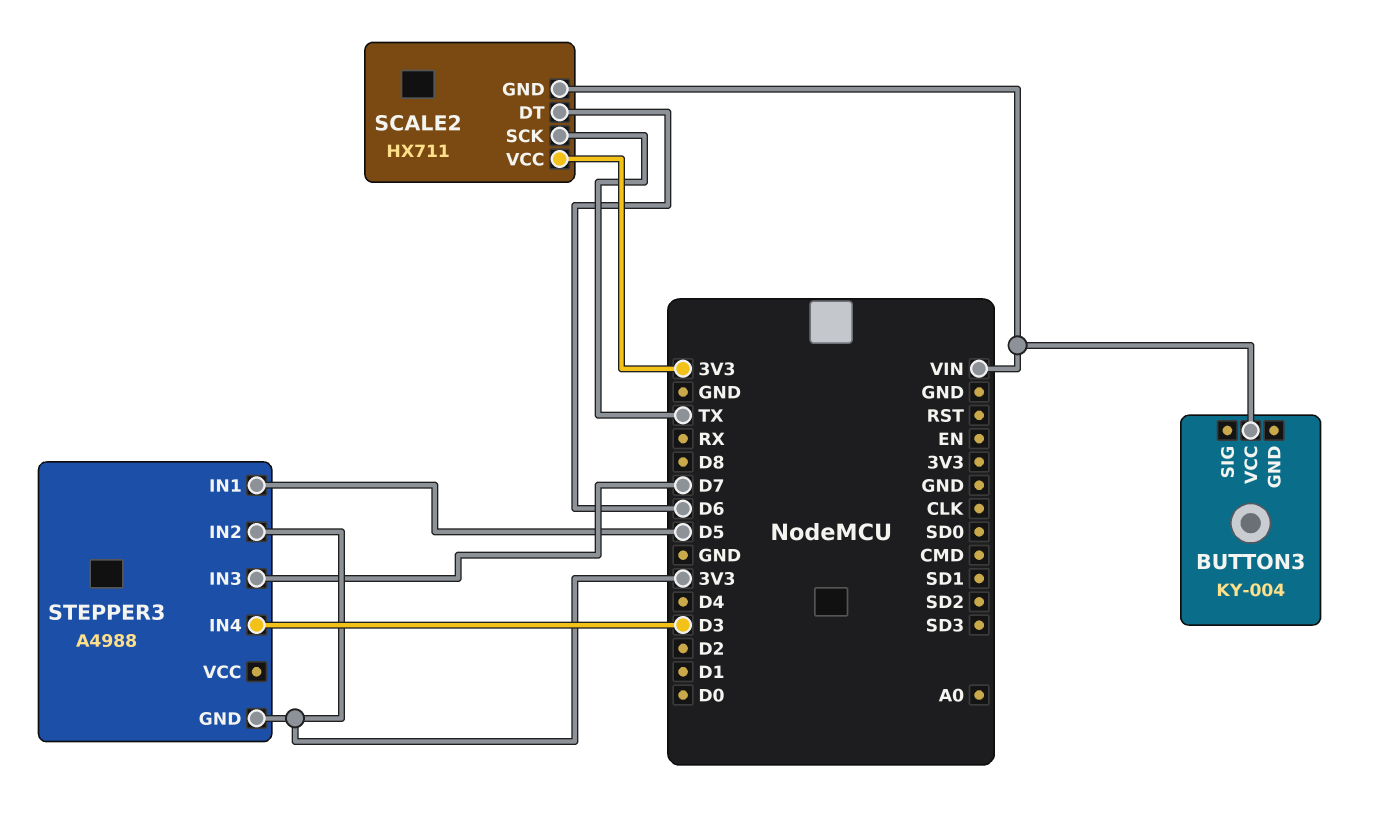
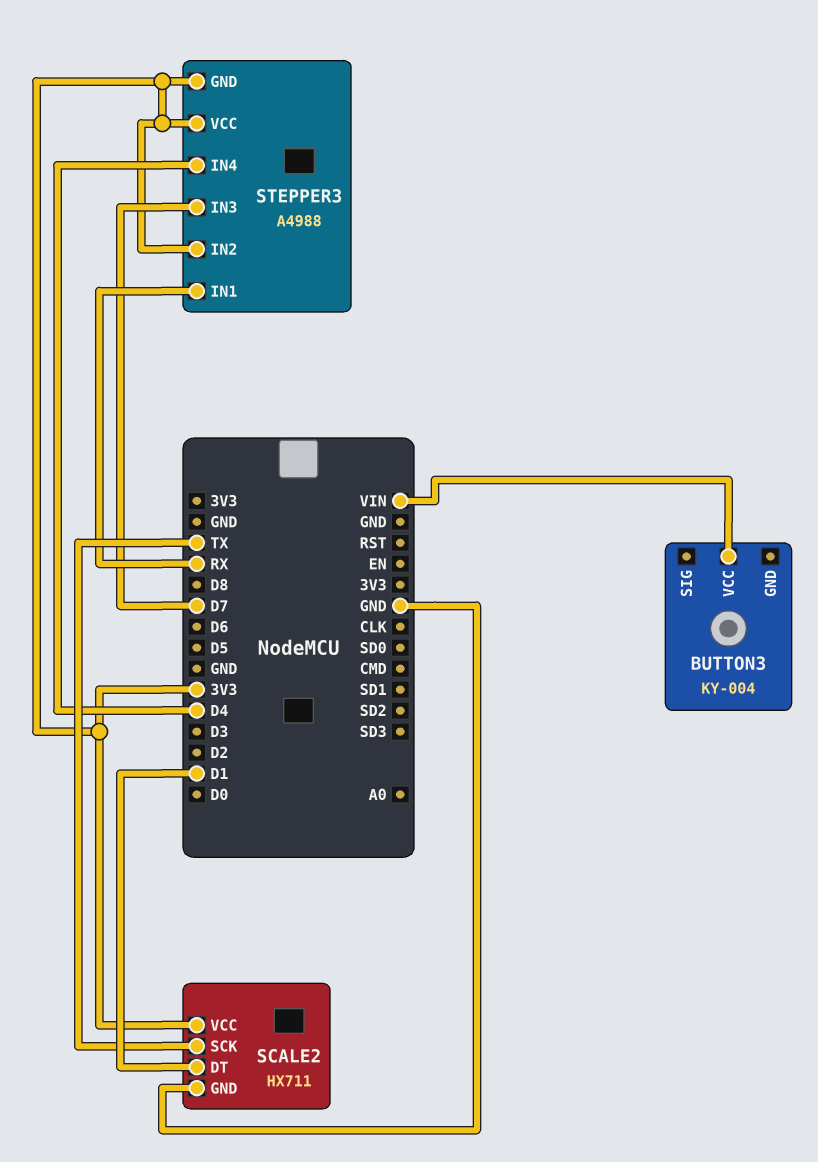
SCALE2 pin DT: D6 -> D1
SCALE2 pin GND: VIN -> GND
STEPPER3 pin IN1: D5 -> RX
STEPPER3 pin IN4: D3 -> D4
STEPPER3 pin VCC: none -> 3V3

